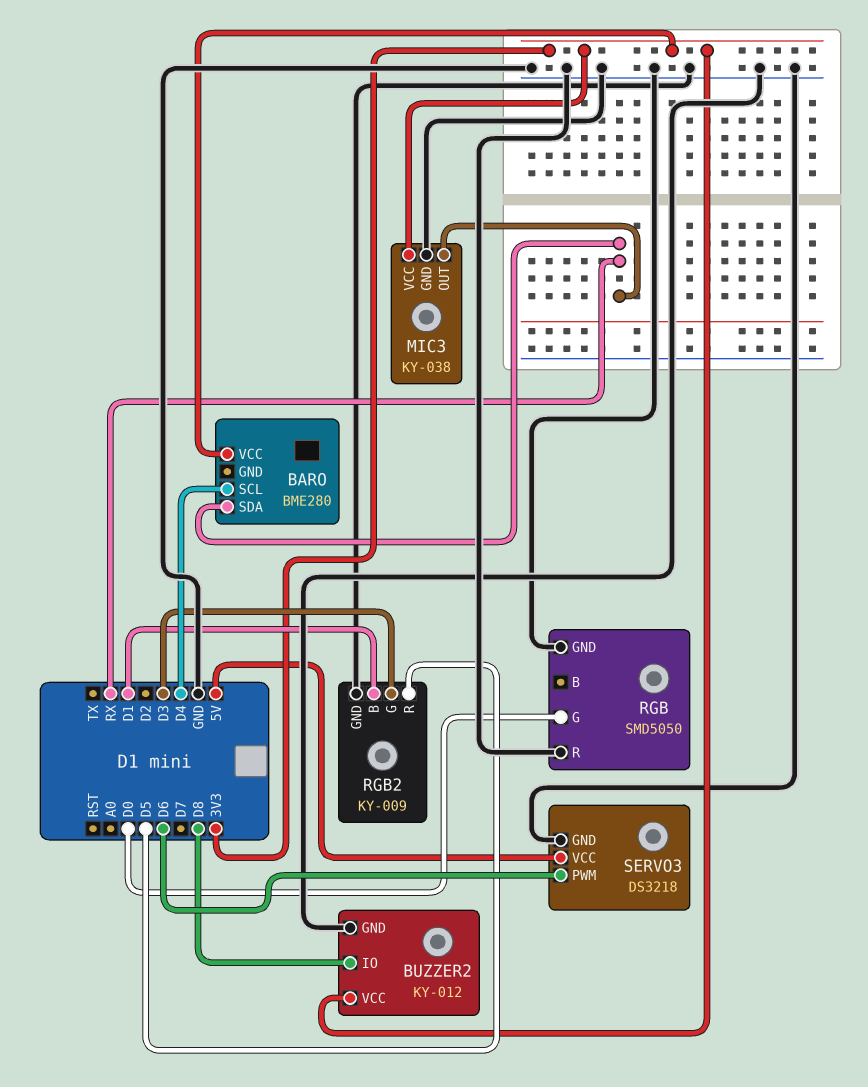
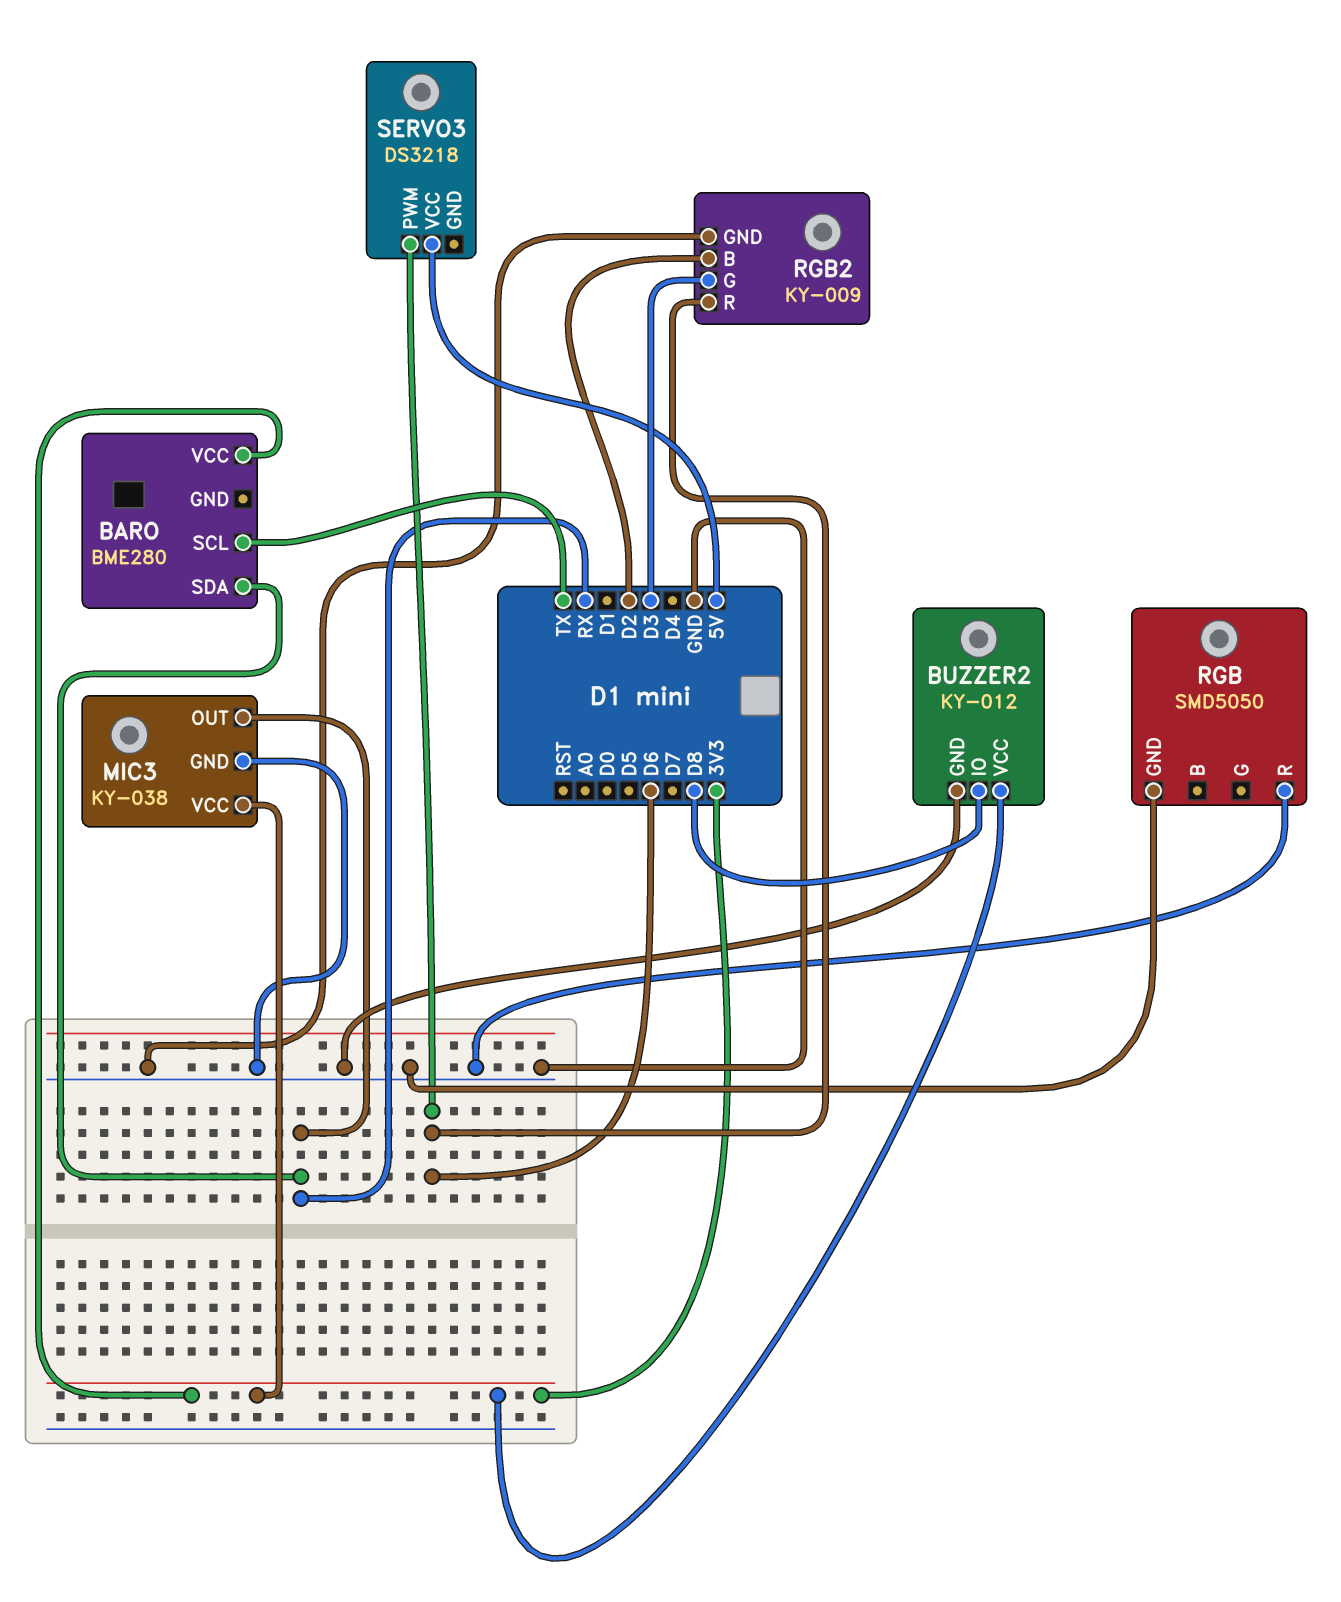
BARO pin SCL: D4 -> TX
RGB pin G: D0 -> none
RGB2 pin B: D1 -> D2
RGB2 pin R: D5 -> D6
SERVO3 pin GND: GND -> none

